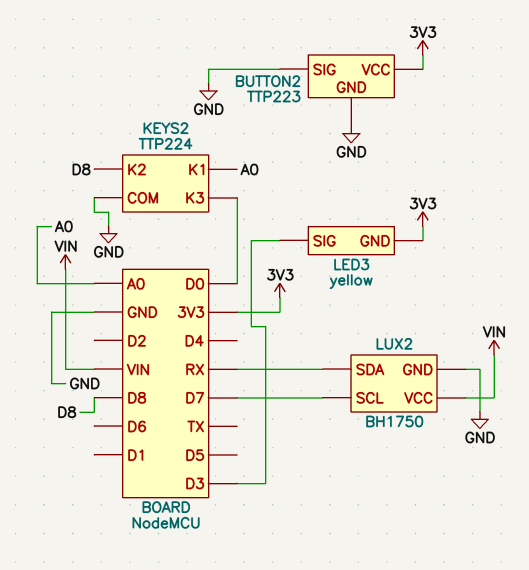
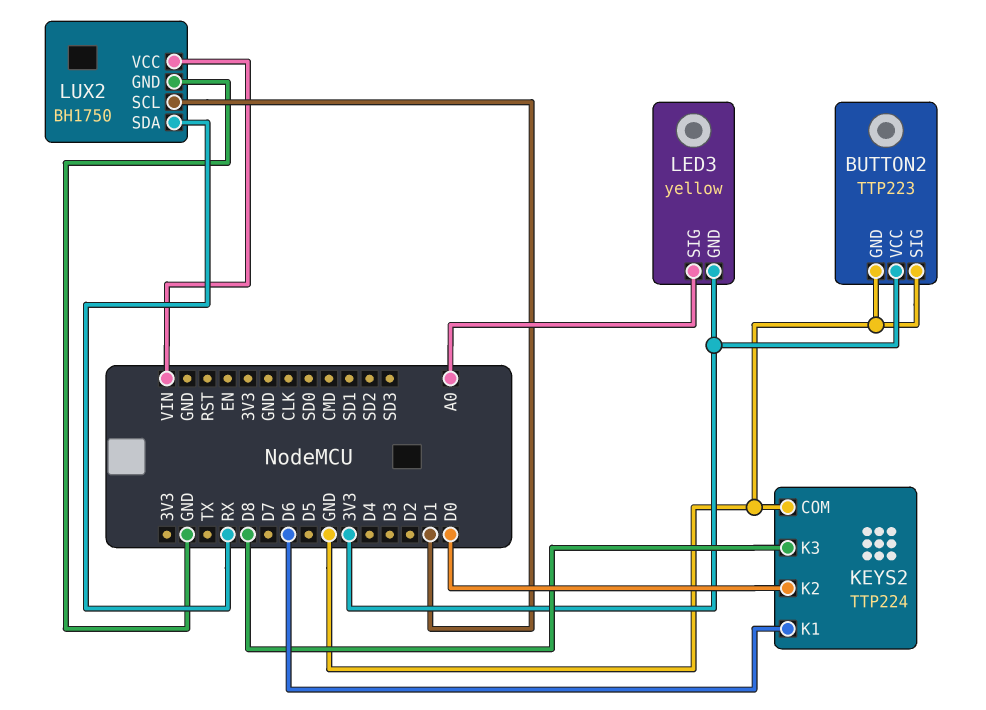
KEYS2 pin K1: A0 -> D6
KEYS2 pin K2: D8 -> D0
KEYS2 pin K3: D0 -> D8
LED3 pin SIG: D3 -> A0
LUX2 pin SCL: D7 -> D1

